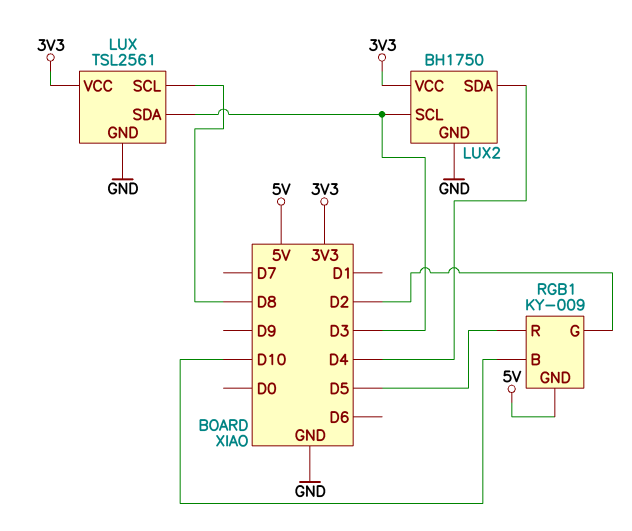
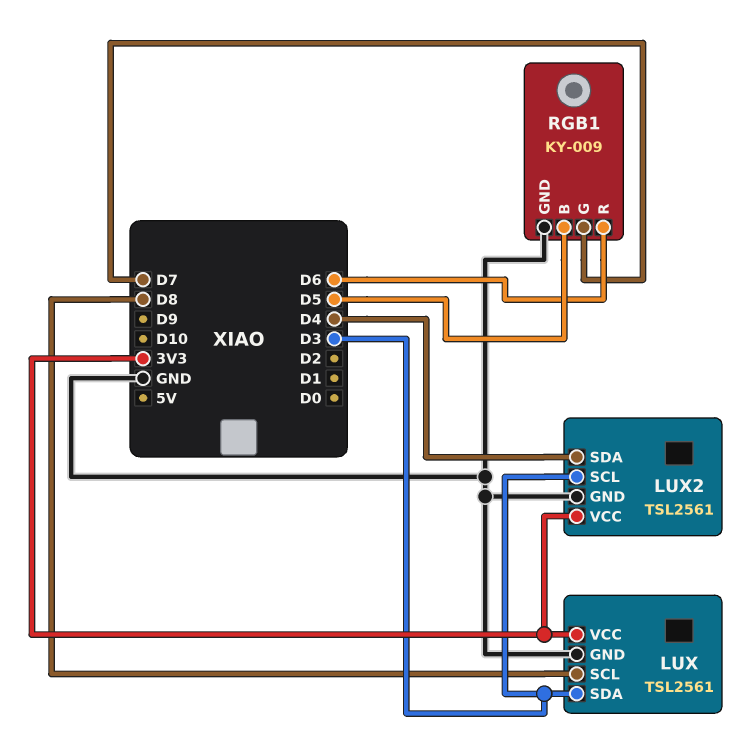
LUX2: BH1750 -> TSL2561
RGB1 pin B: D10 -> D5
RGB1 pin G: D2 -> D7
RGB1 pin GND: 5V -> GND
RGB1 pin R: D5 -> D6

